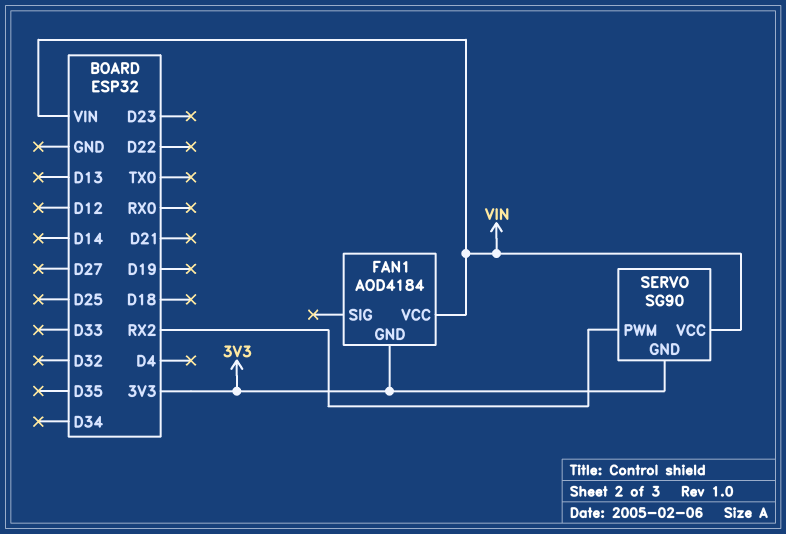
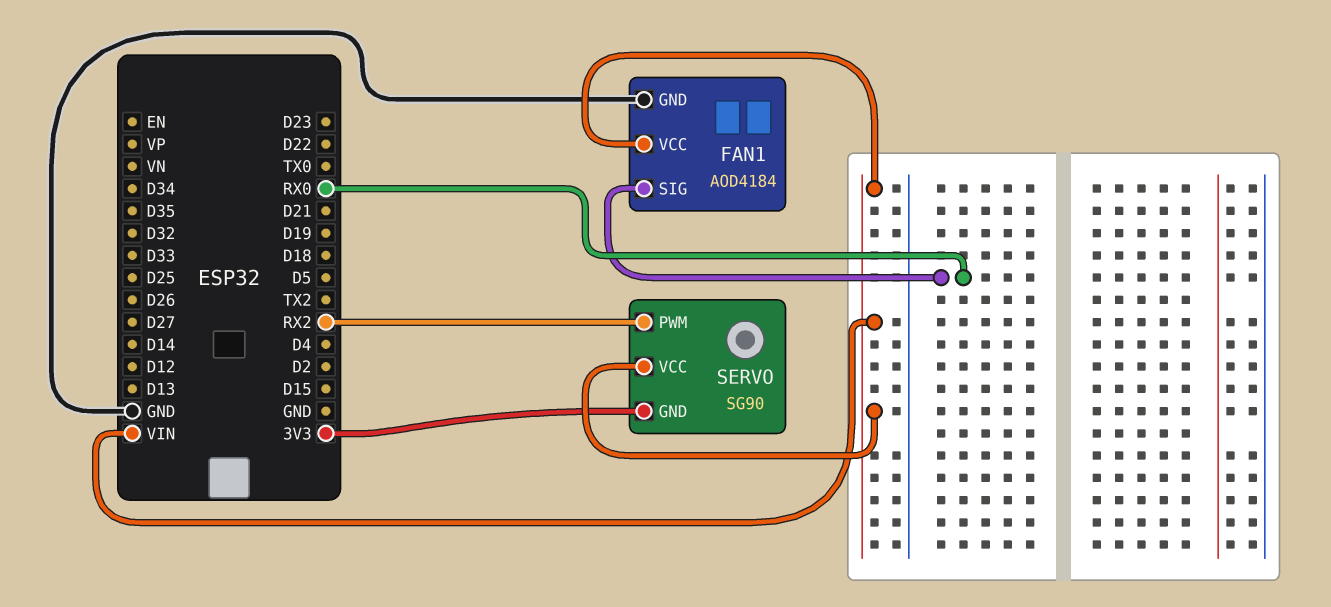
FAN1 pin GND: 3V3 -> GND
FAN1 pin SIG: none -> RX0

